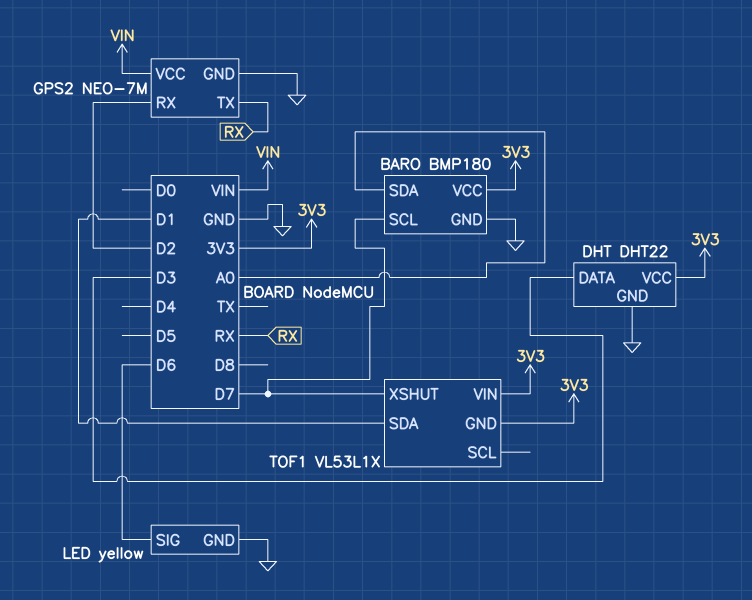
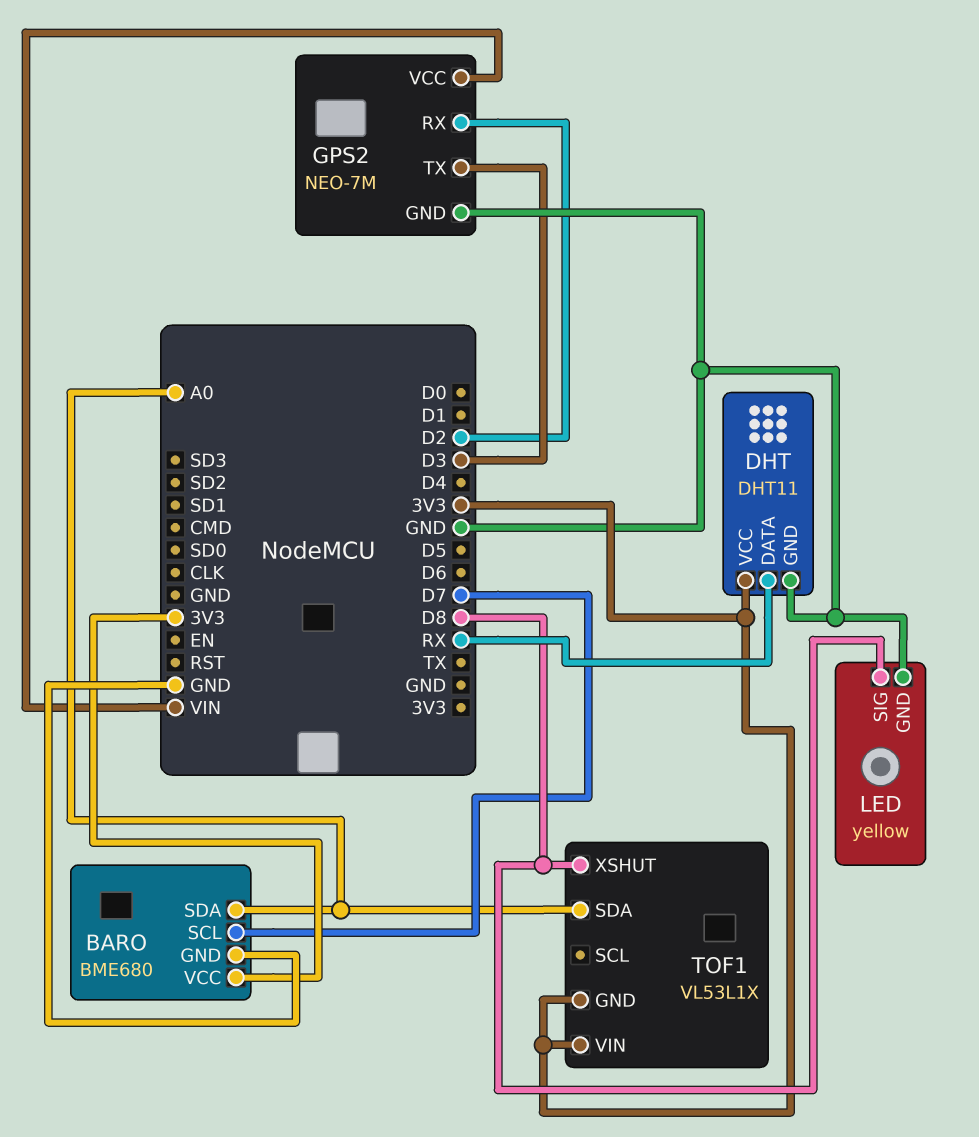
BARO: BMP180 -> BME680
DHT: DHT22 -> DHT11
DHT pin DATA: D3 -> RX
GPS2 pin TX: RX -> D3
LED pin SIG: D6 -> D8
TOF1 pin SDA: D1 -> A0
TOF1 pin XSHUT: D7 -> D8

